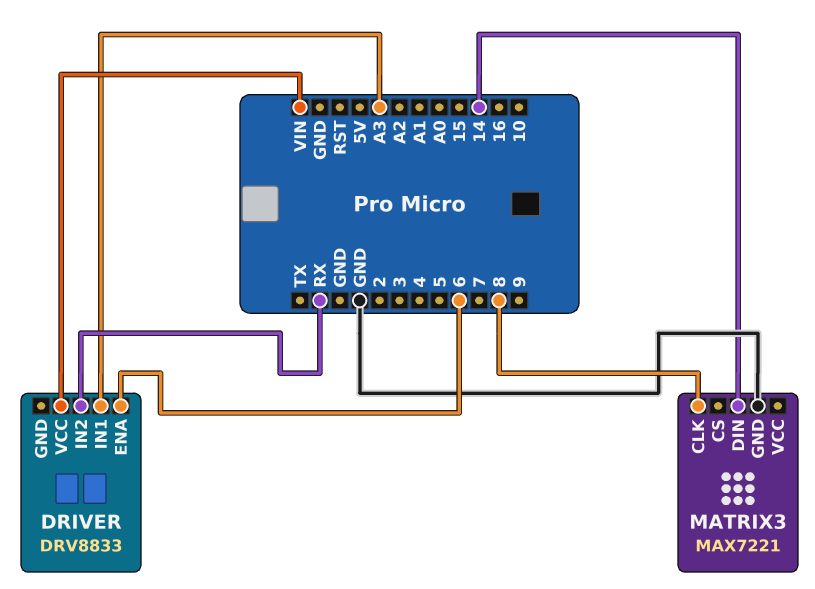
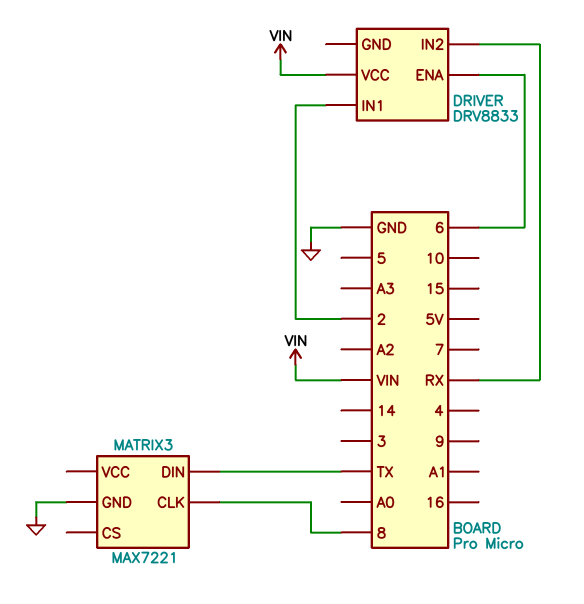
DRIVER pin IN1: A3 -> 2
MATRIX3 pin DIN: 14 -> TX

